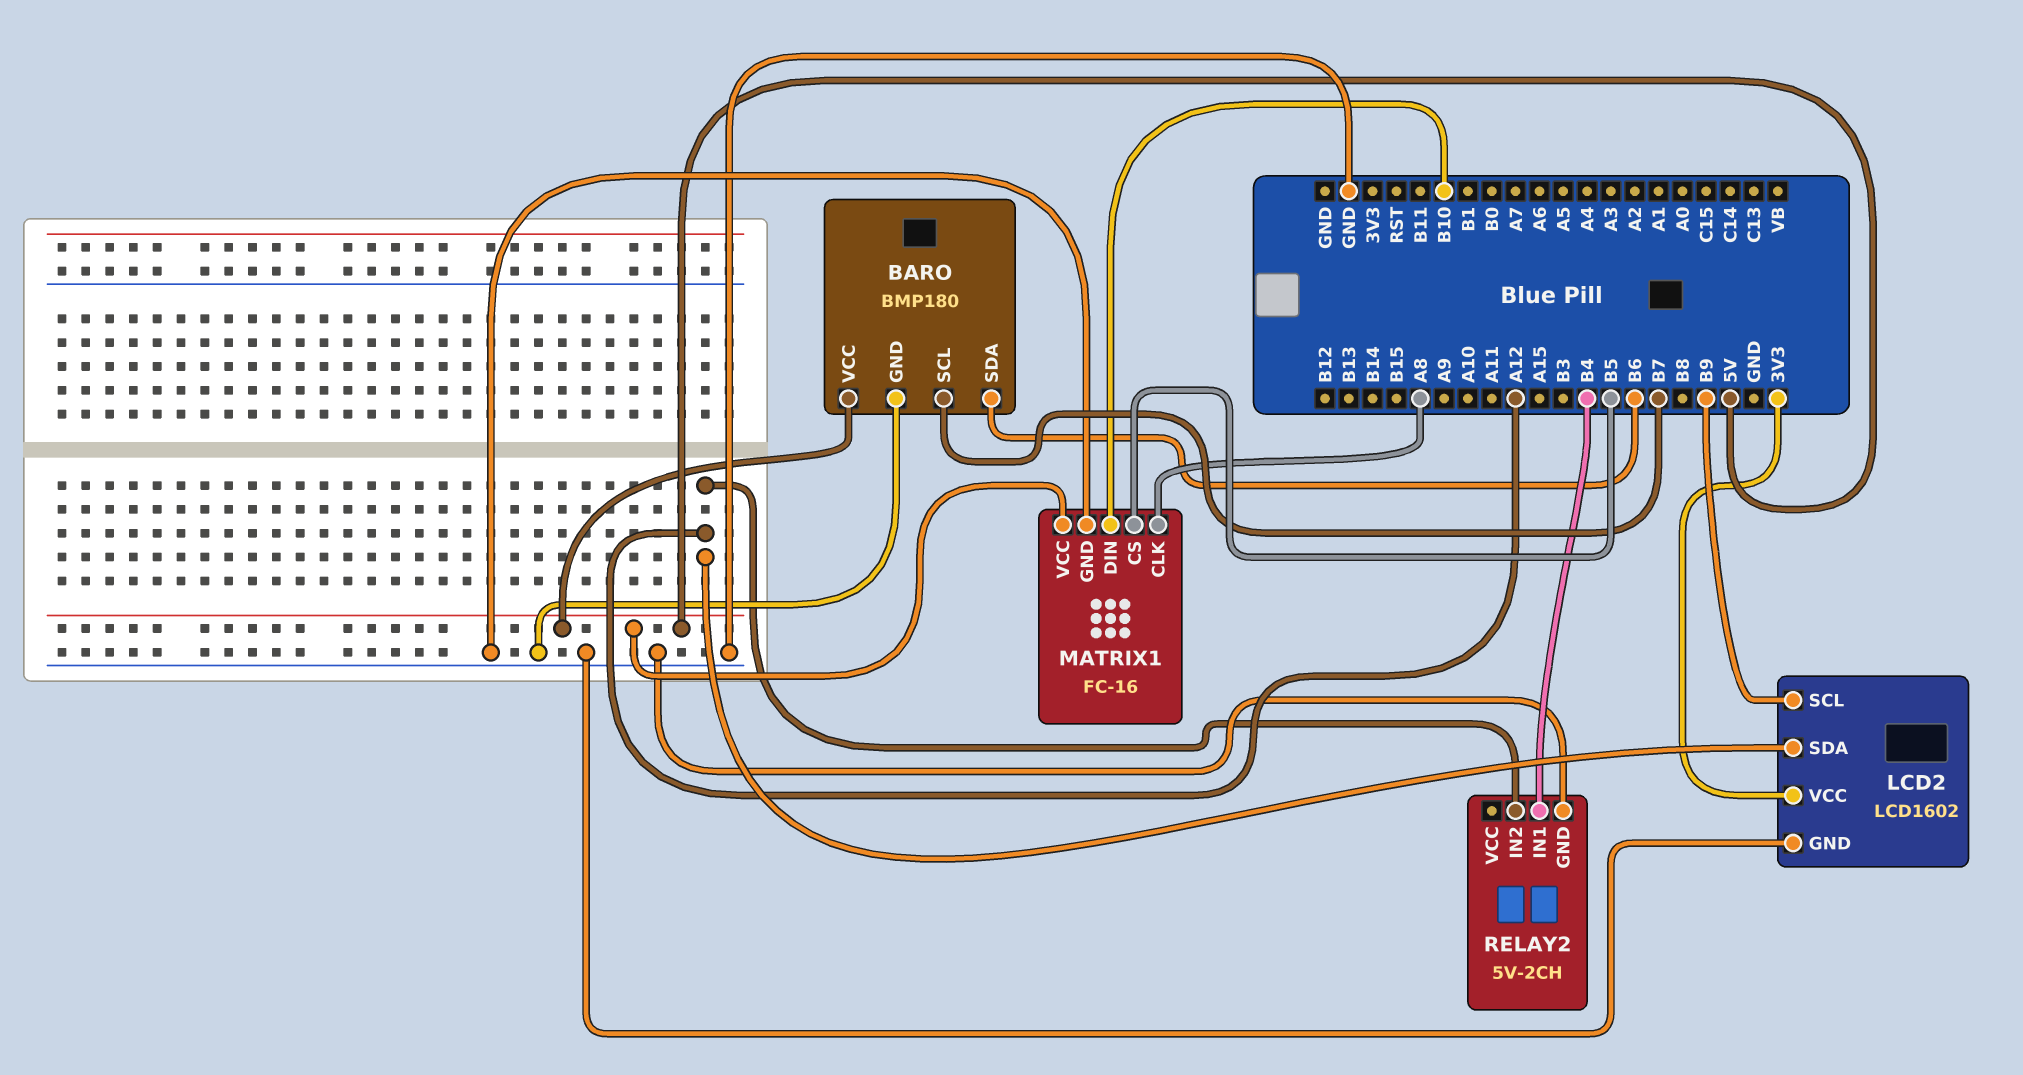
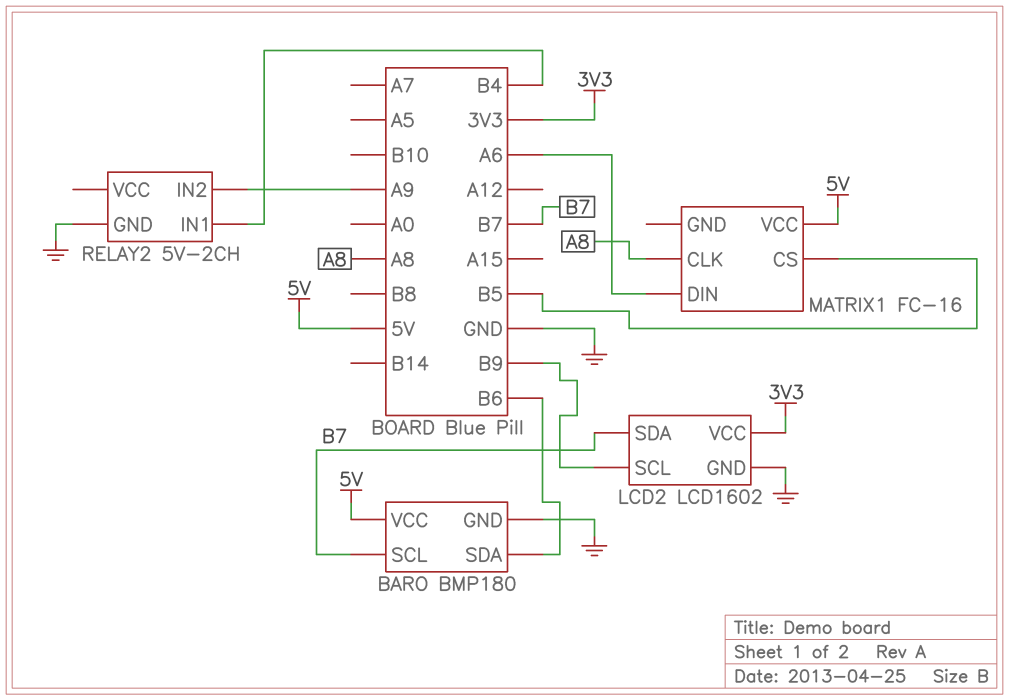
LCD2 pin SDA: A12 -> B7
MATRIX1 pin DIN: B10 -> A6
MATRIX1 pin GND: GND -> none
RELAY2 pin IN2: A12 -> A9

